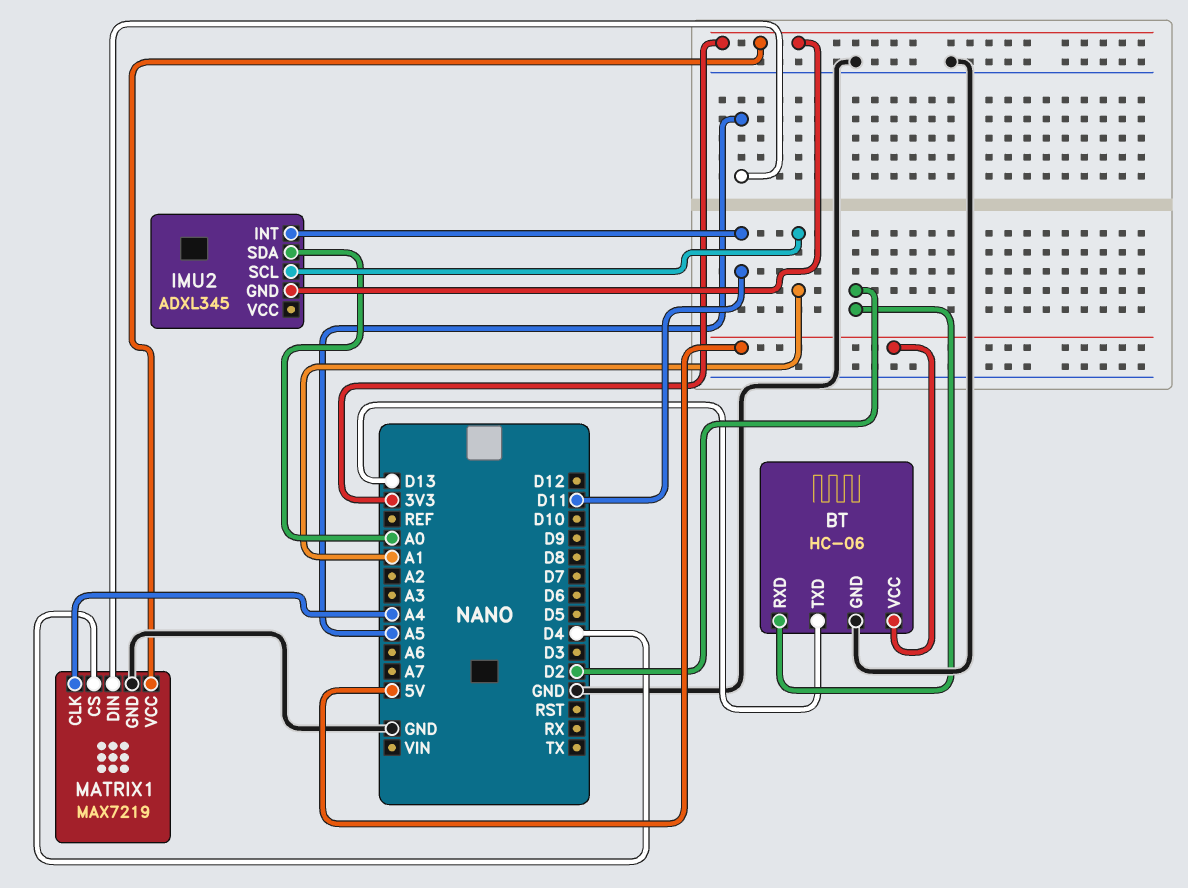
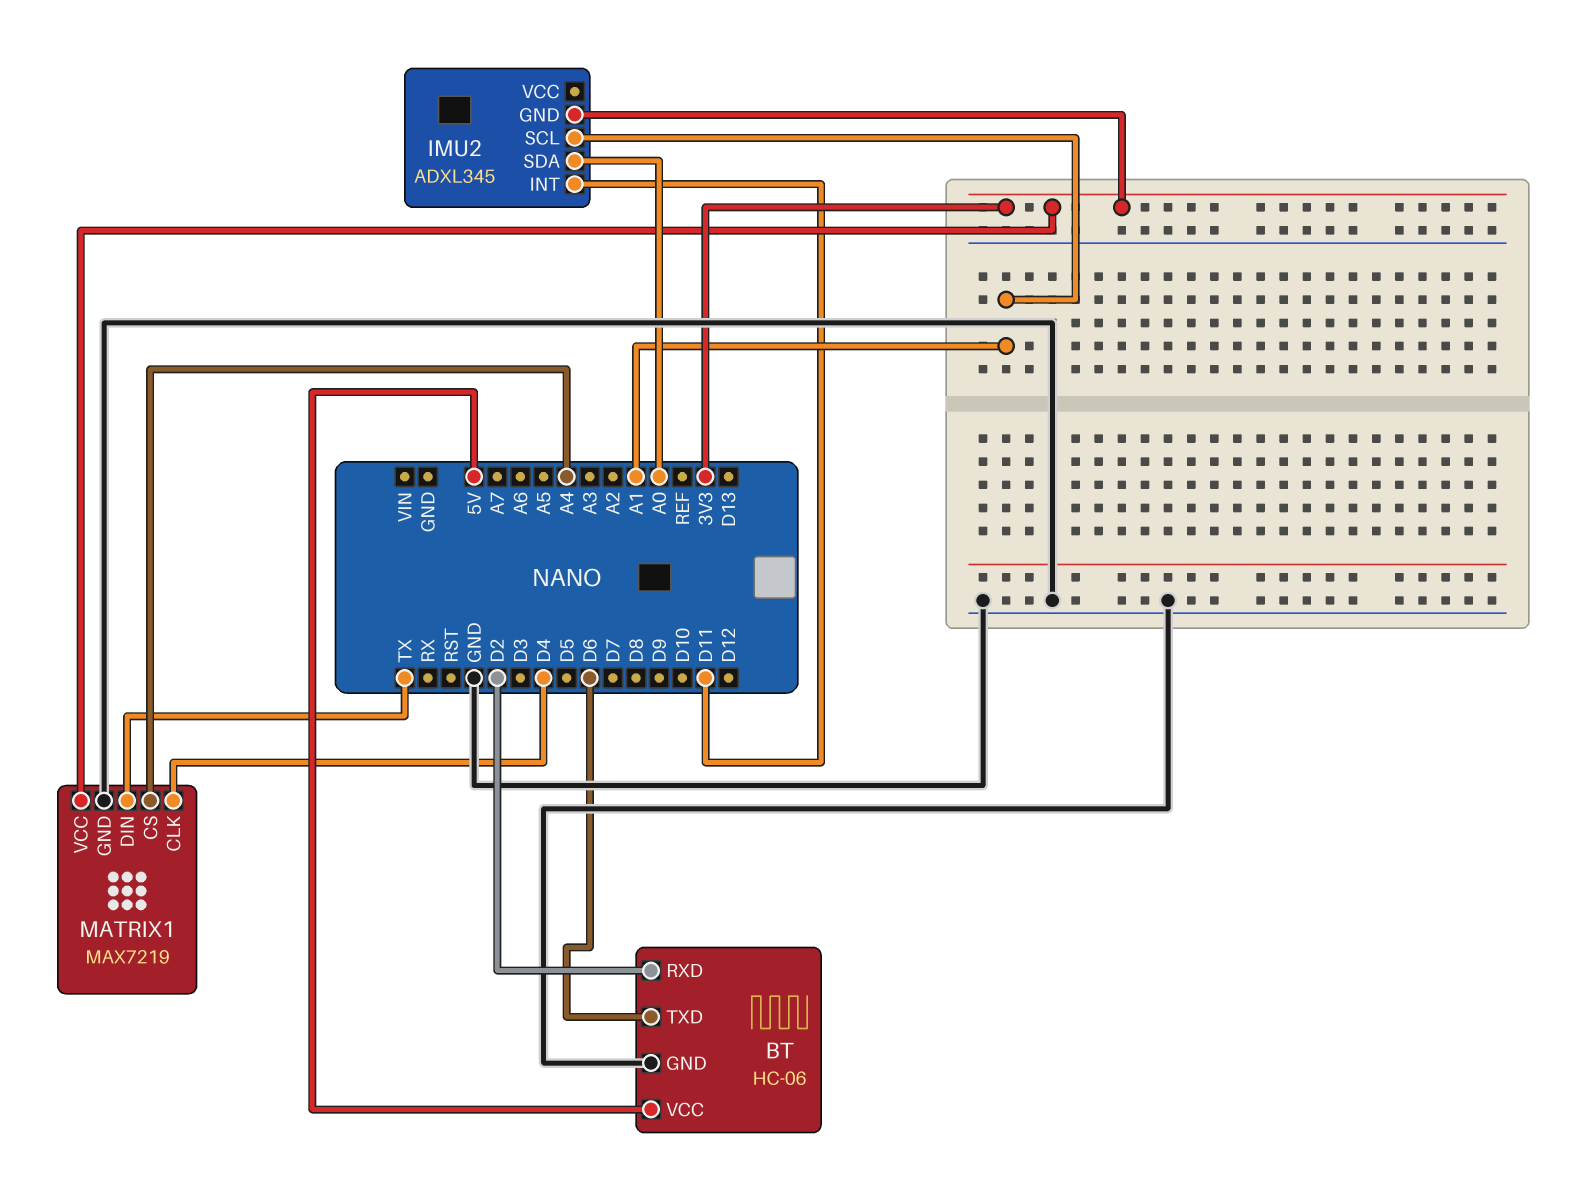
BT pin TXD: D13 -> D6
MATRIX1 pin CLK: A4 -> D4
MATRIX1 pin CS: D4 -> A4
MATRIX1 pin DIN: A5 -> TX

